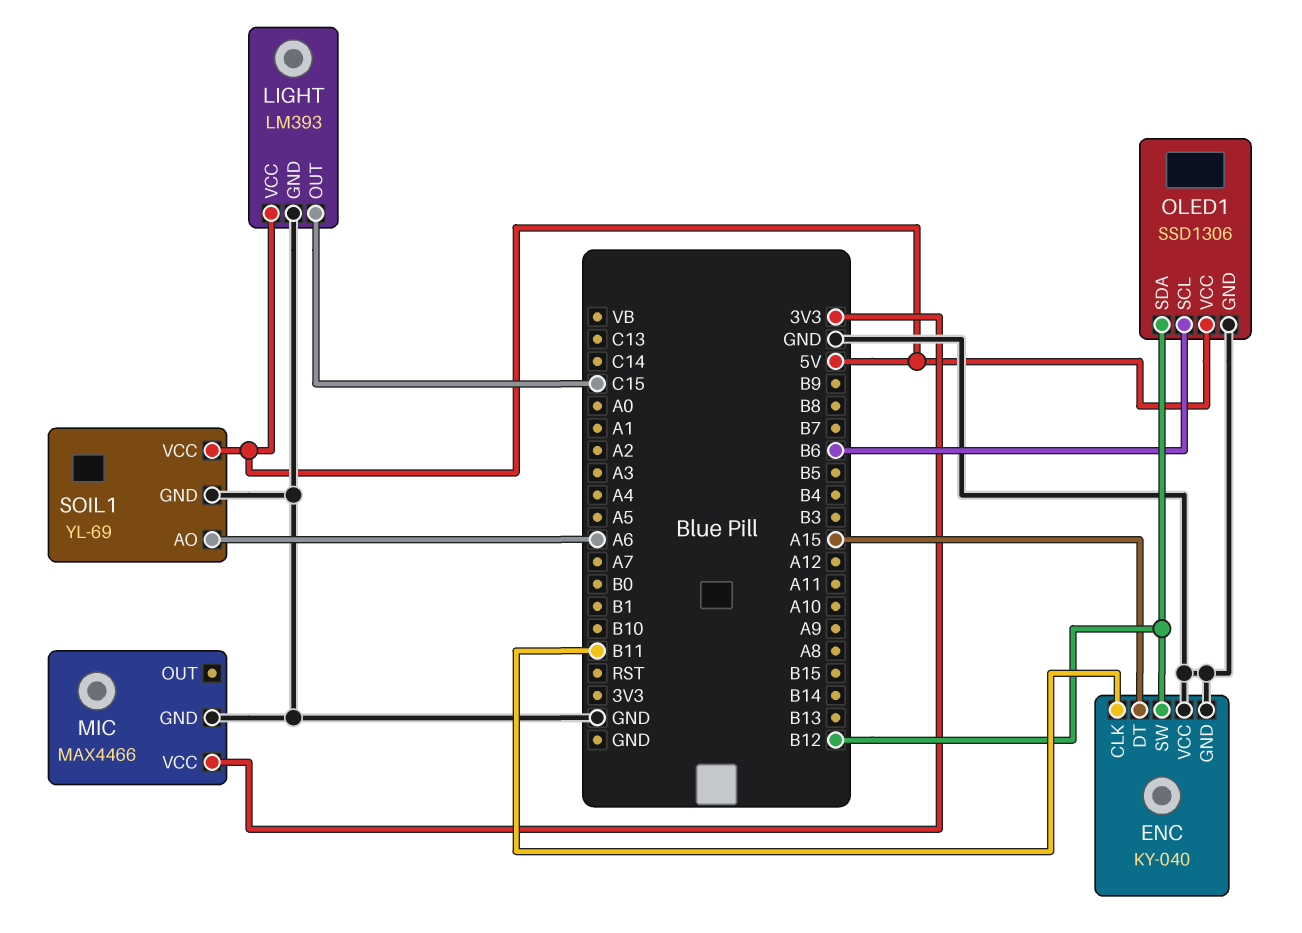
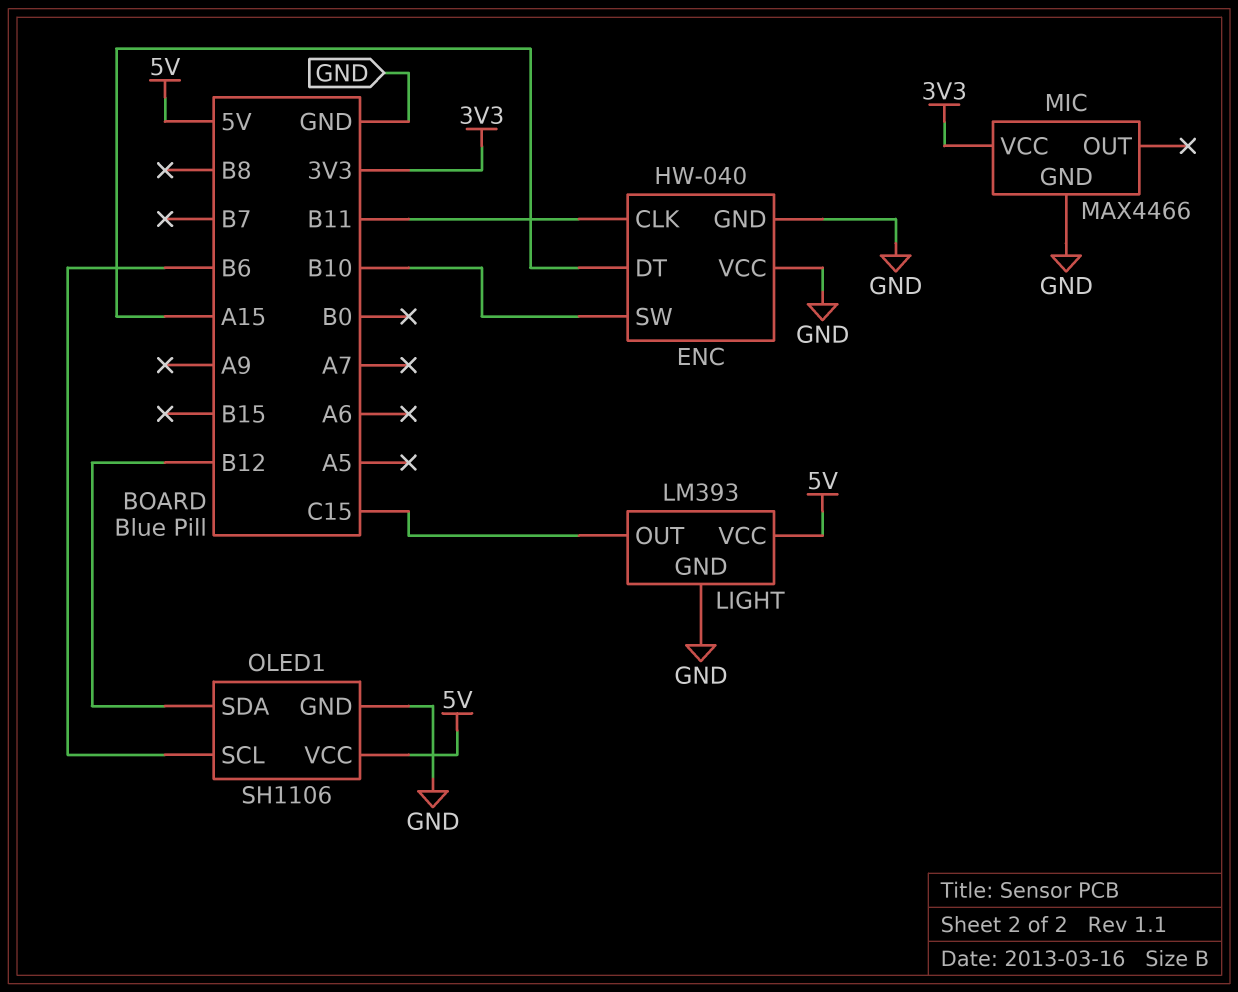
ENC: KY-040 -> HW-040
ENC pin SW: B12 -> B10
OLED1: SSD1306 -> SH1106
SOIL1: YL-69 -> none
SOIL1 pin AO: A6 -> none
SOIL1 pin GND: GND -> none
SOIL1 pin VCC: 5V -> none

